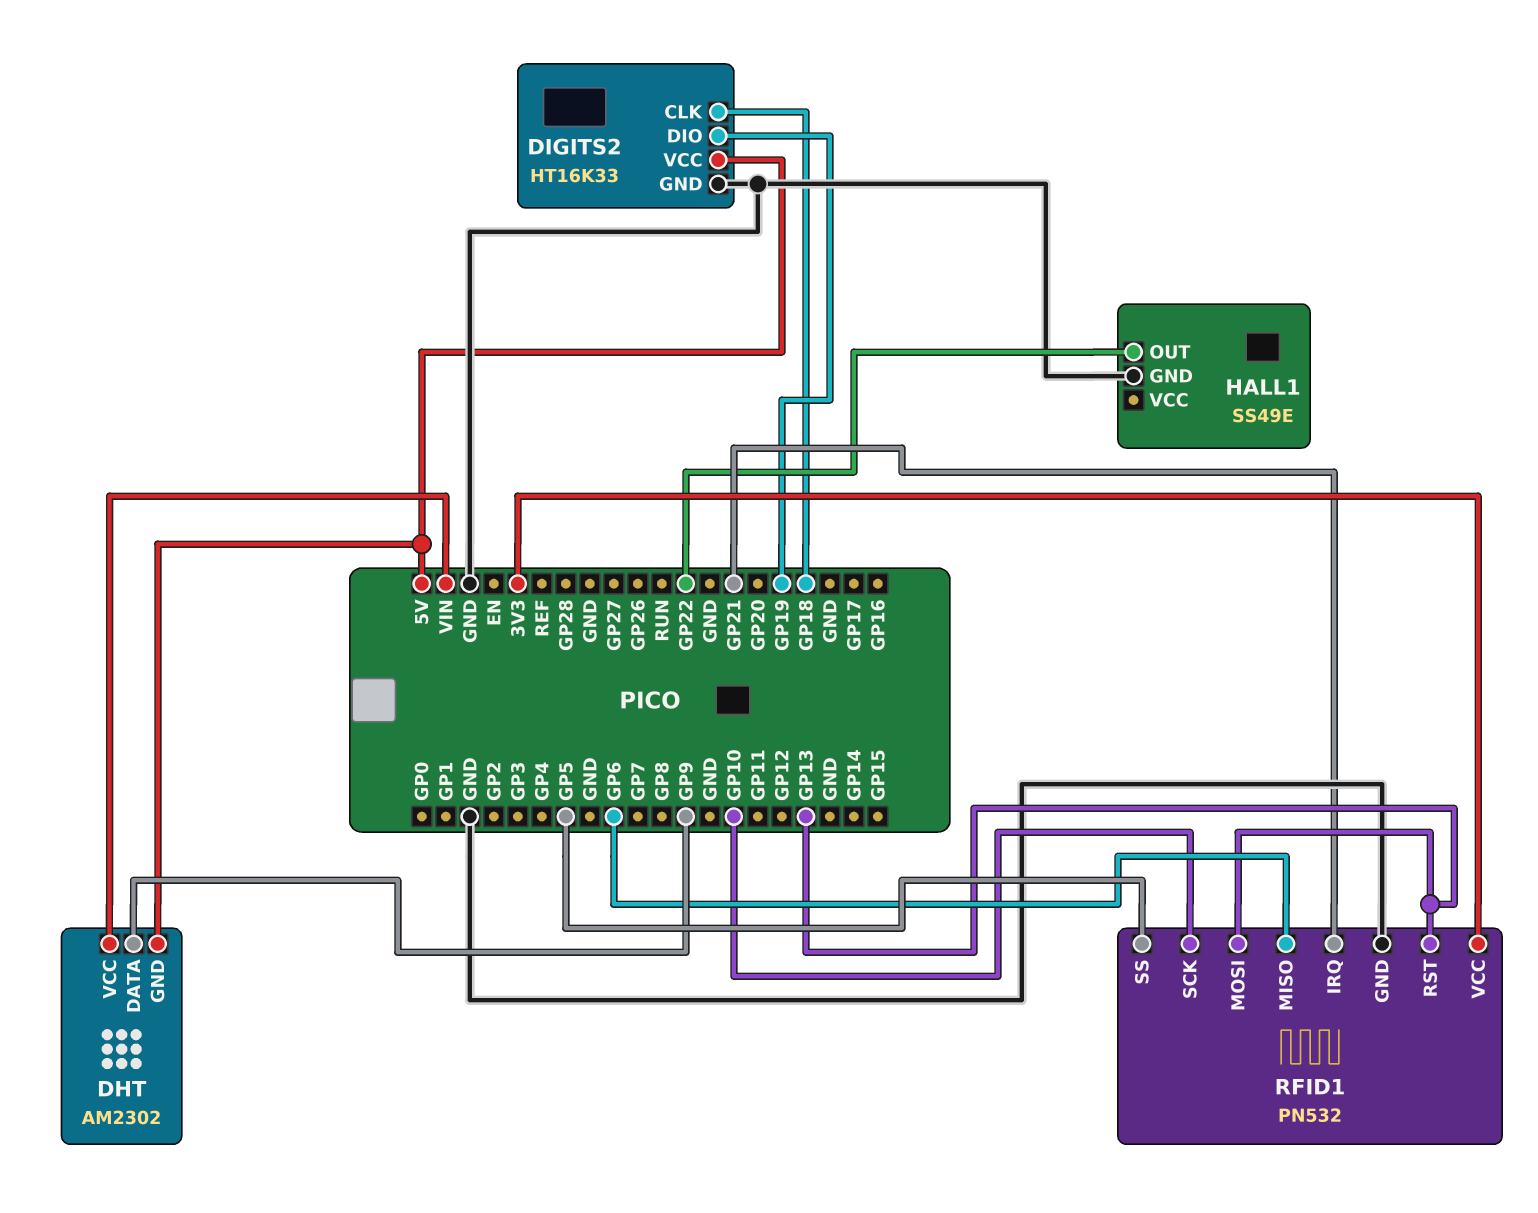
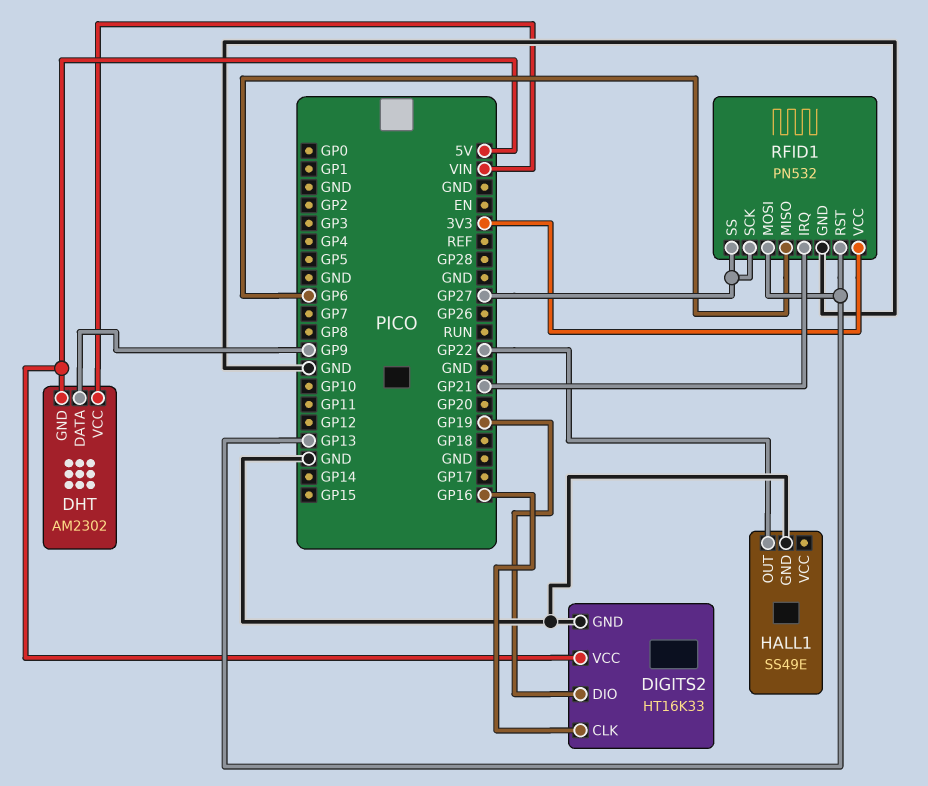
DIGITS2 pin CLK: GP18 -> GP16
RFID1 pin SCK: GP10 -> GP27
RFID1 pin SS: GP5 -> GP27

